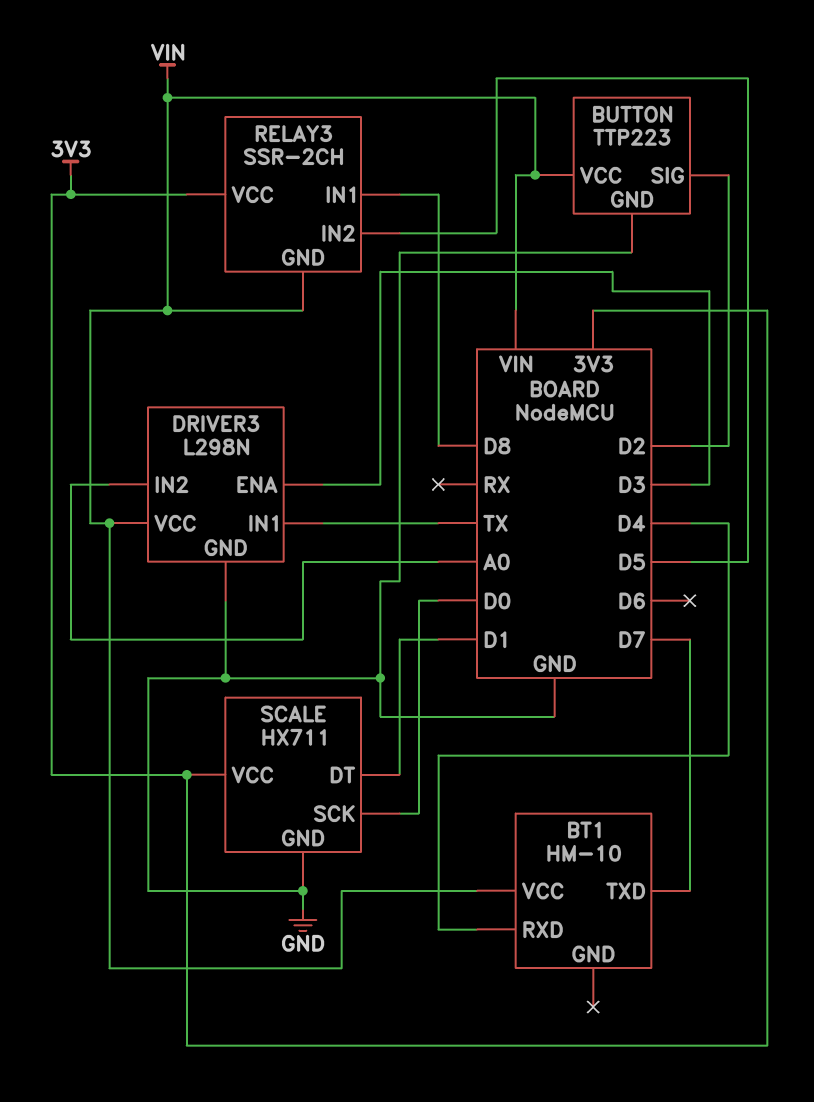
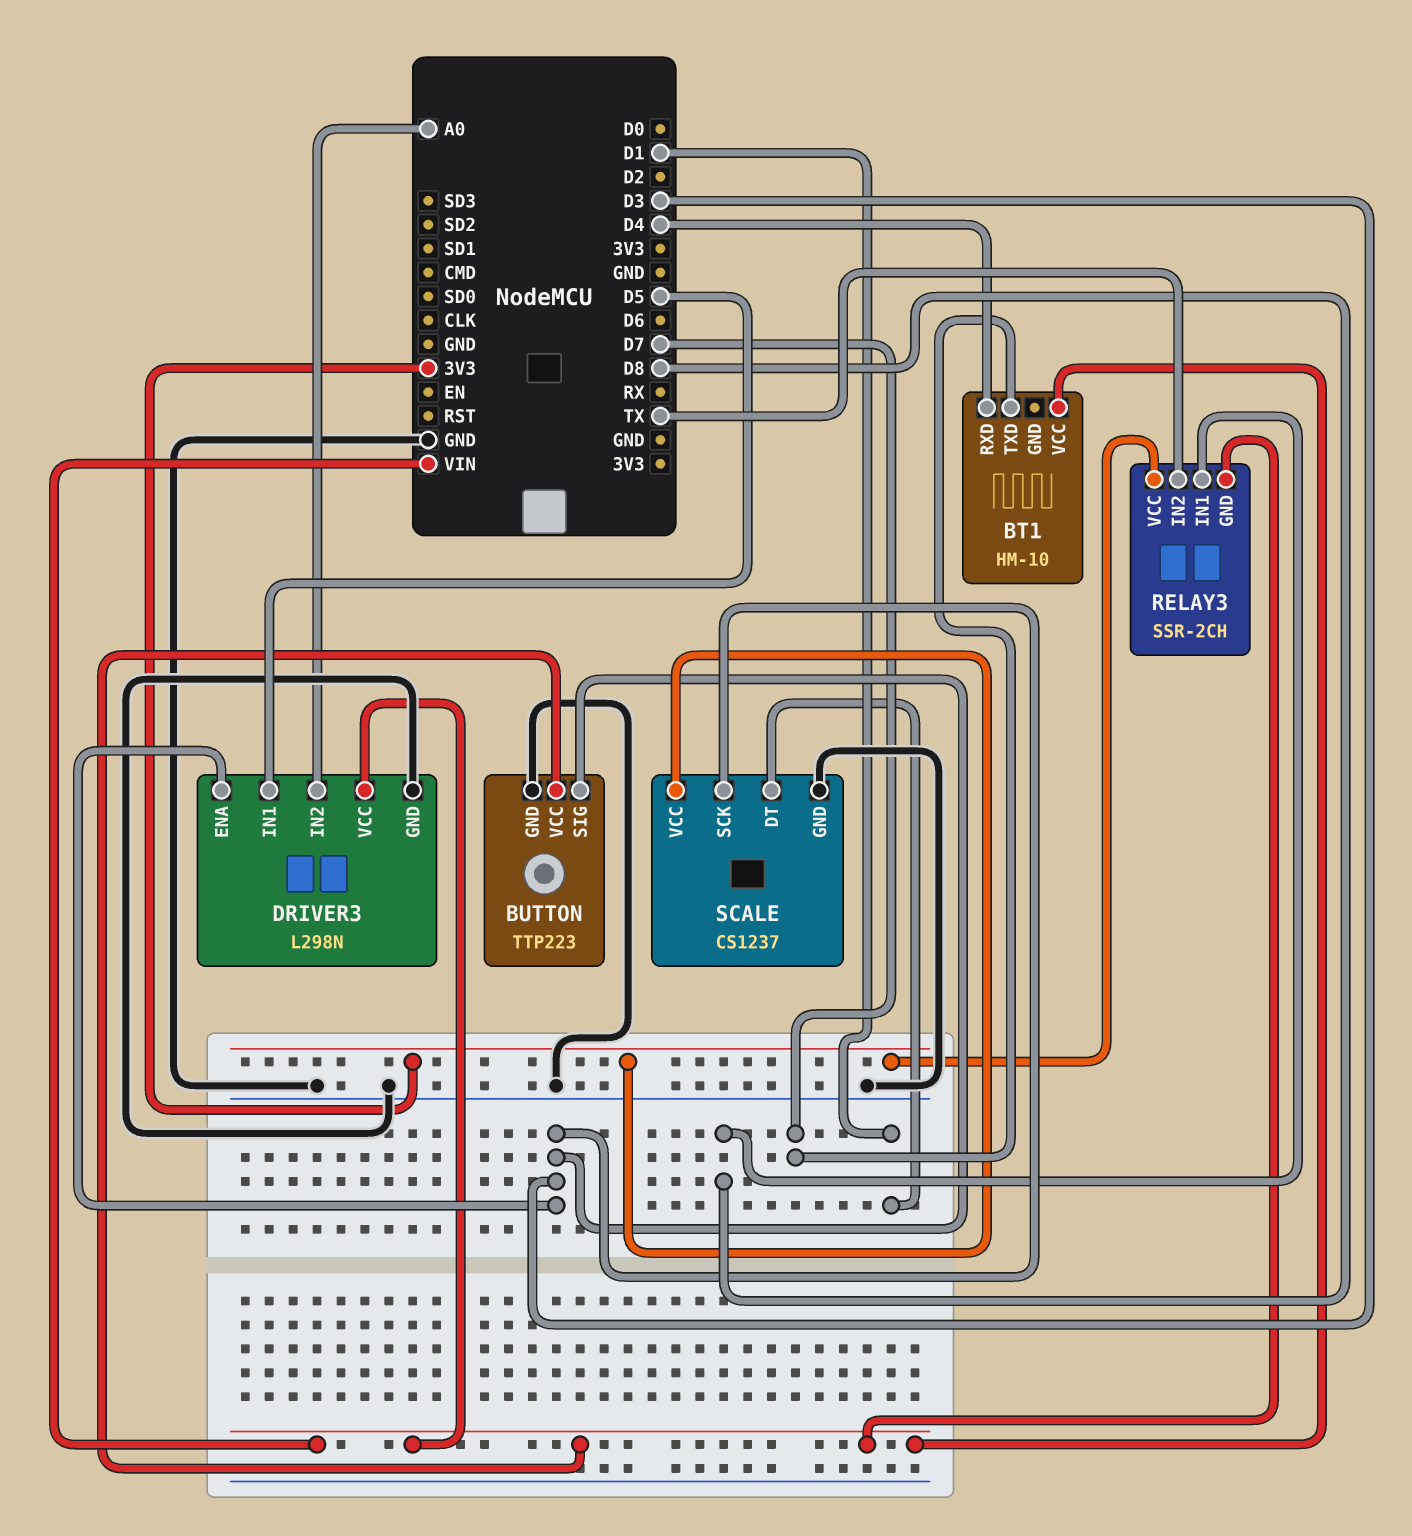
BUTTON pin SIG: D2 -> D3
DRIVER3 pin IN1: TX -> D5
RELAY3 pin IN2: D5 -> TX
SCALE: HX711 -> CS1237
SCALE pin SCK: D0 -> D3

